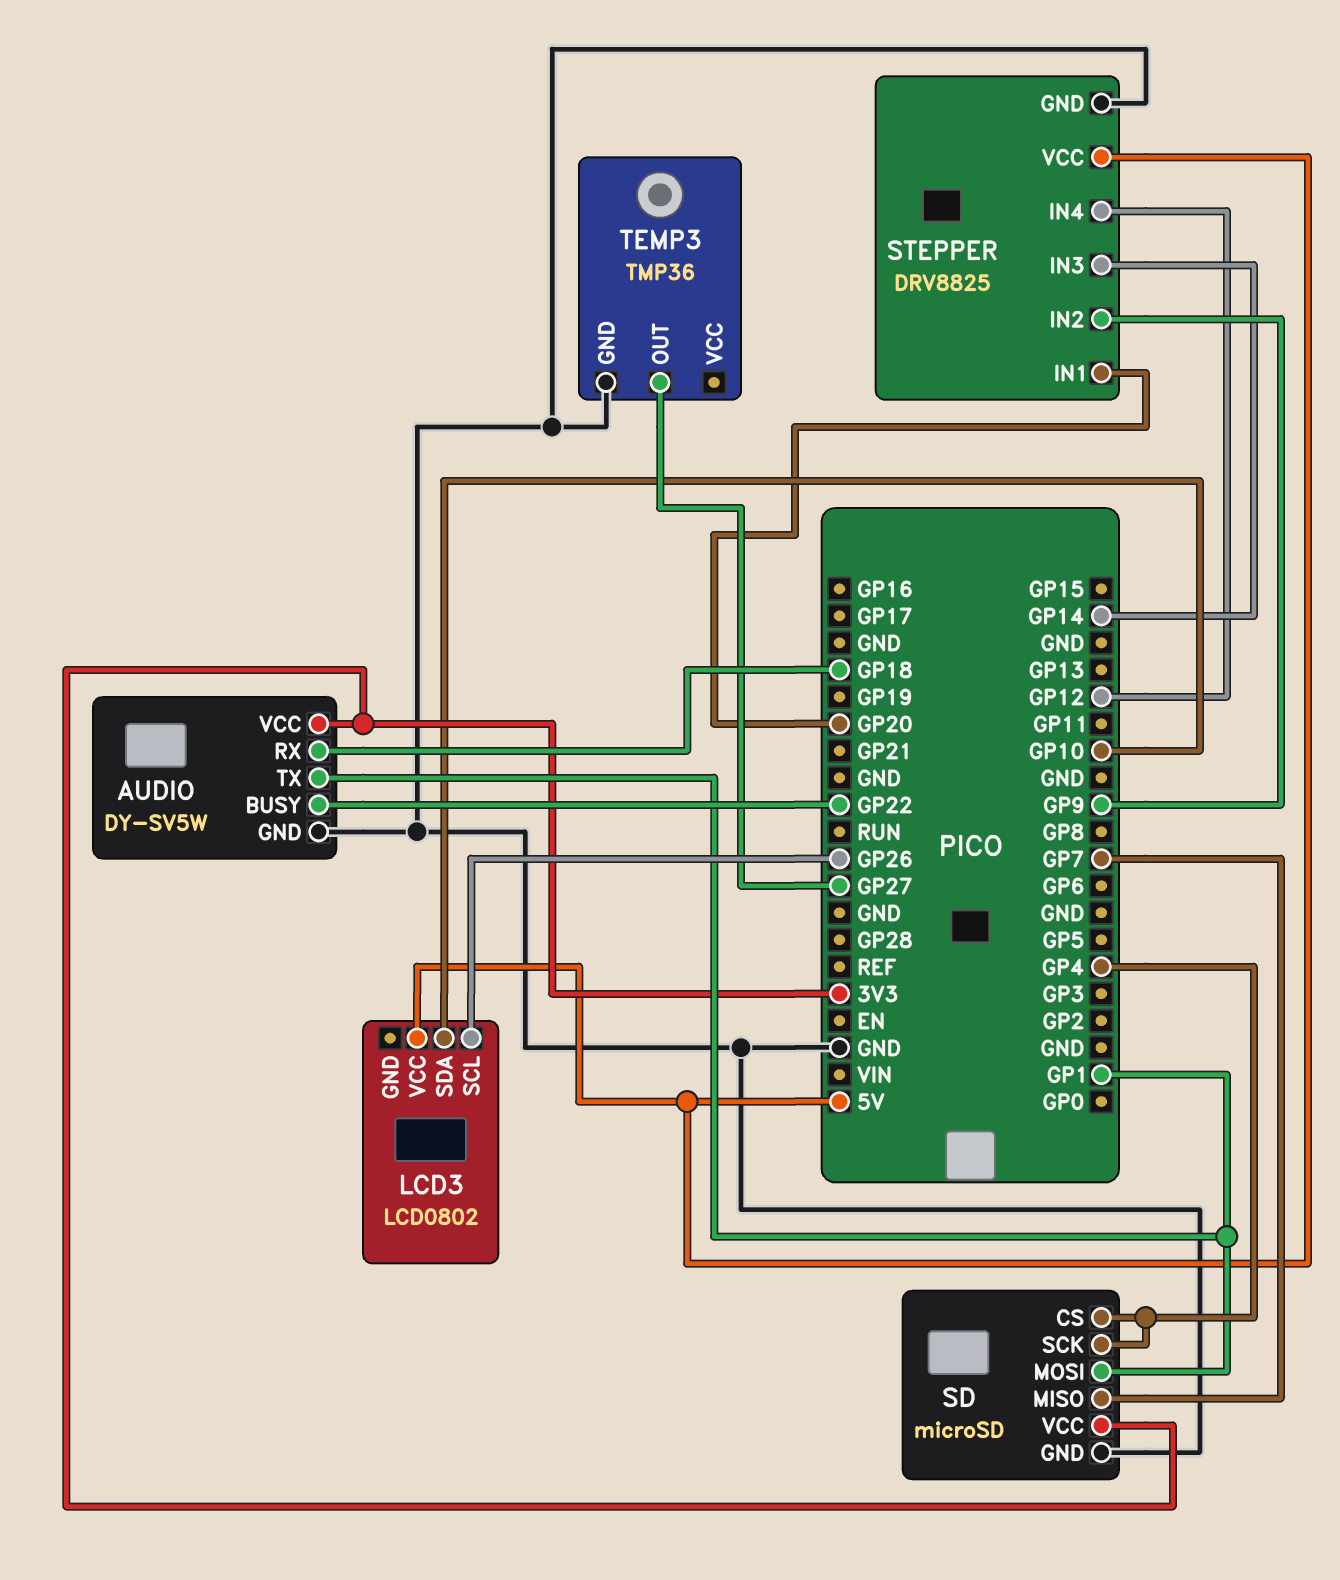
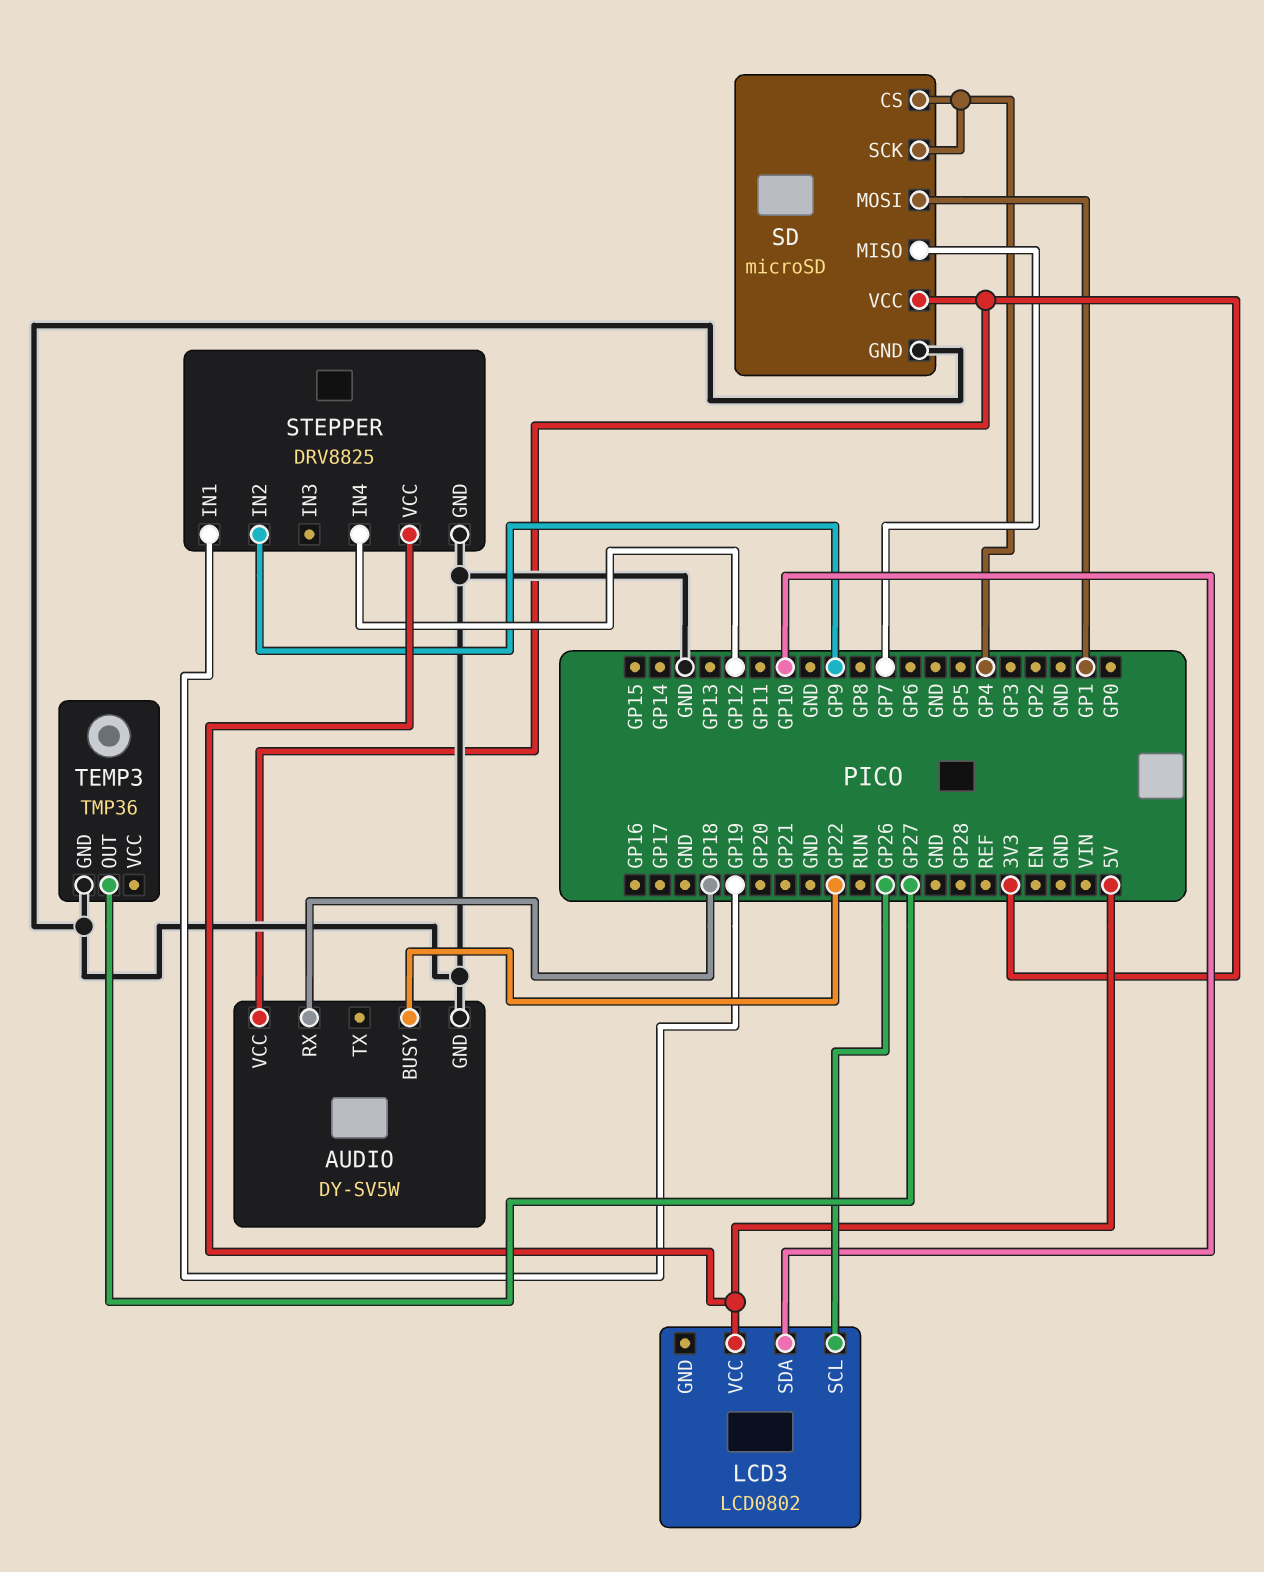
AUDIO pin TX: GP1 -> none
STEPPER pin IN1: GP20 -> GP19
STEPPER pin IN3: GP14 -> none

